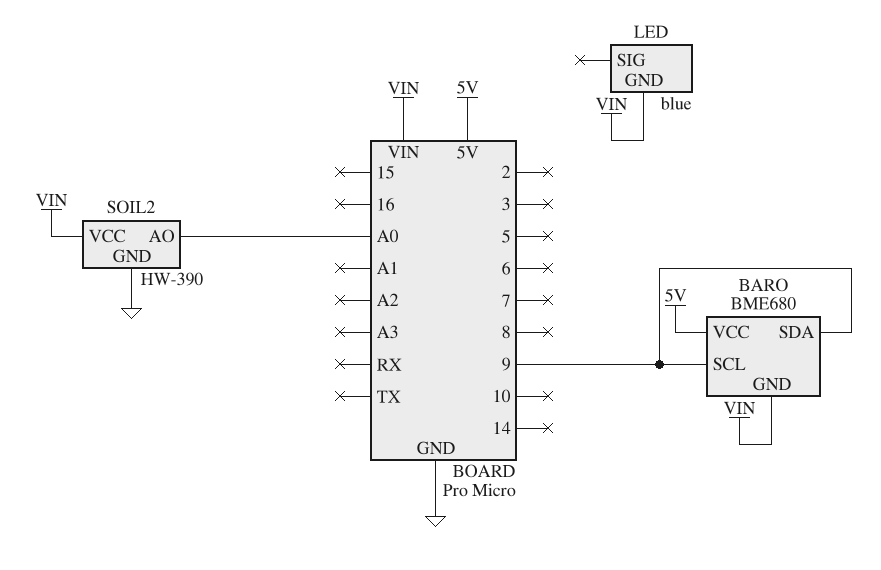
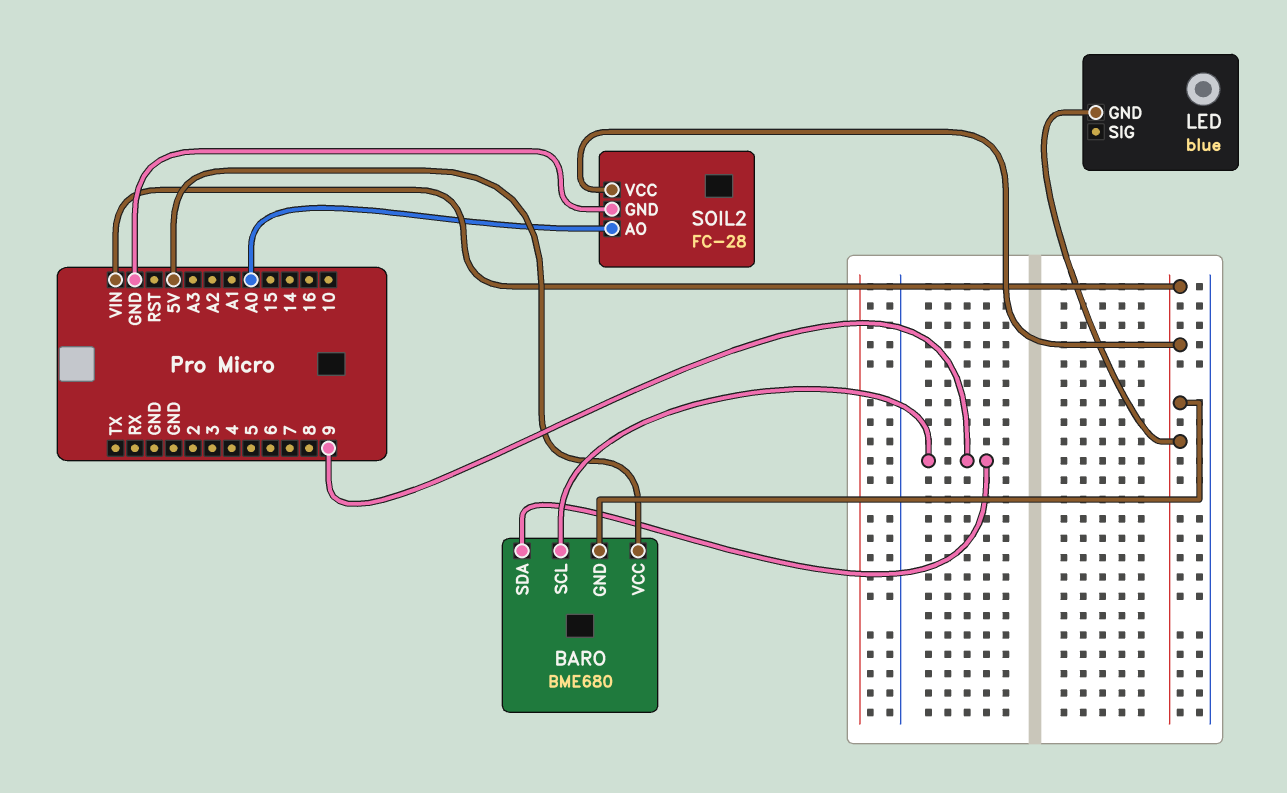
SOIL2: HW-390 -> FC-28

